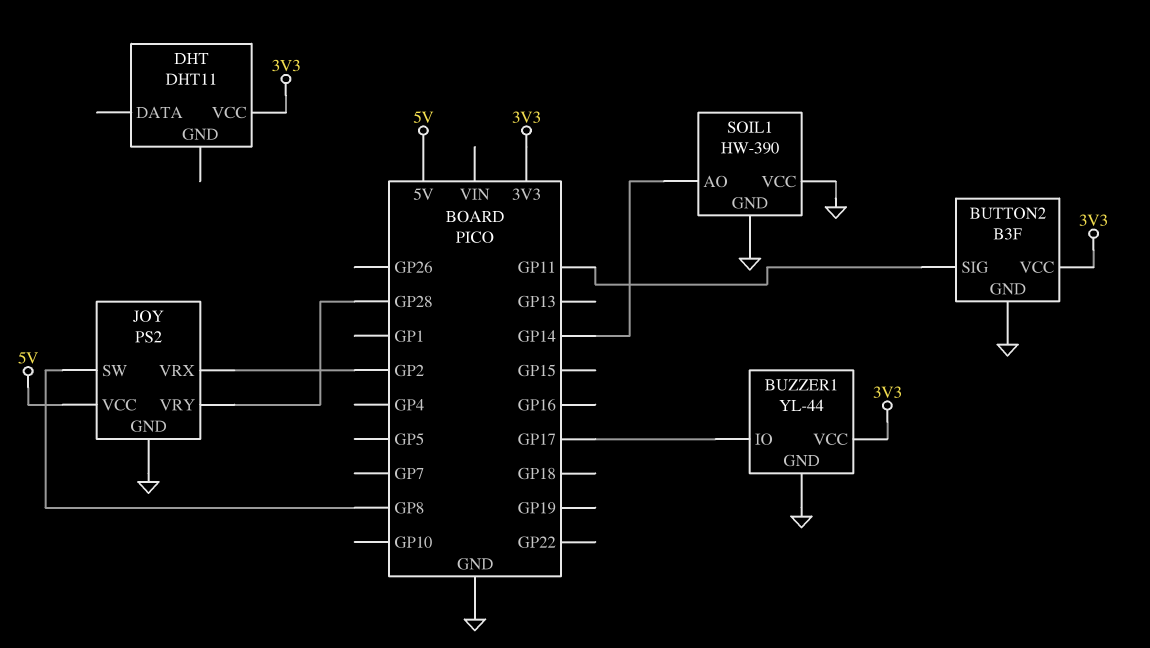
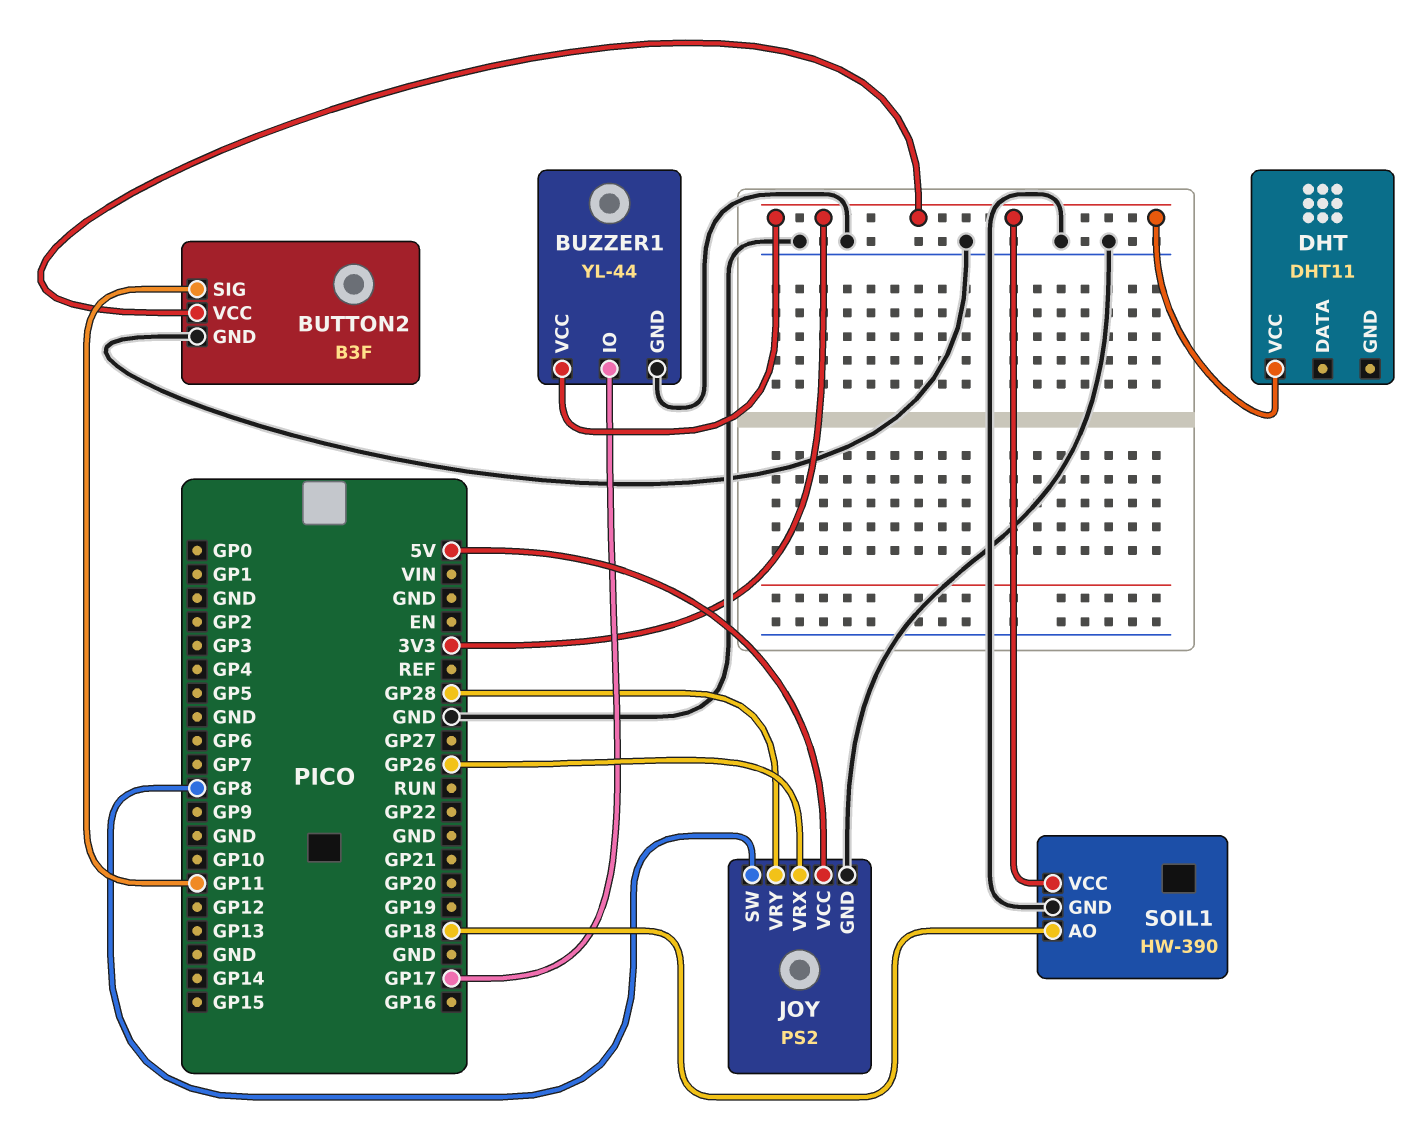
JOY pin VRX: GP2 -> GP26
SOIL1 pin AO: GP14 -> GP18
SOIL1 pin VCC: GND -> 3V3

